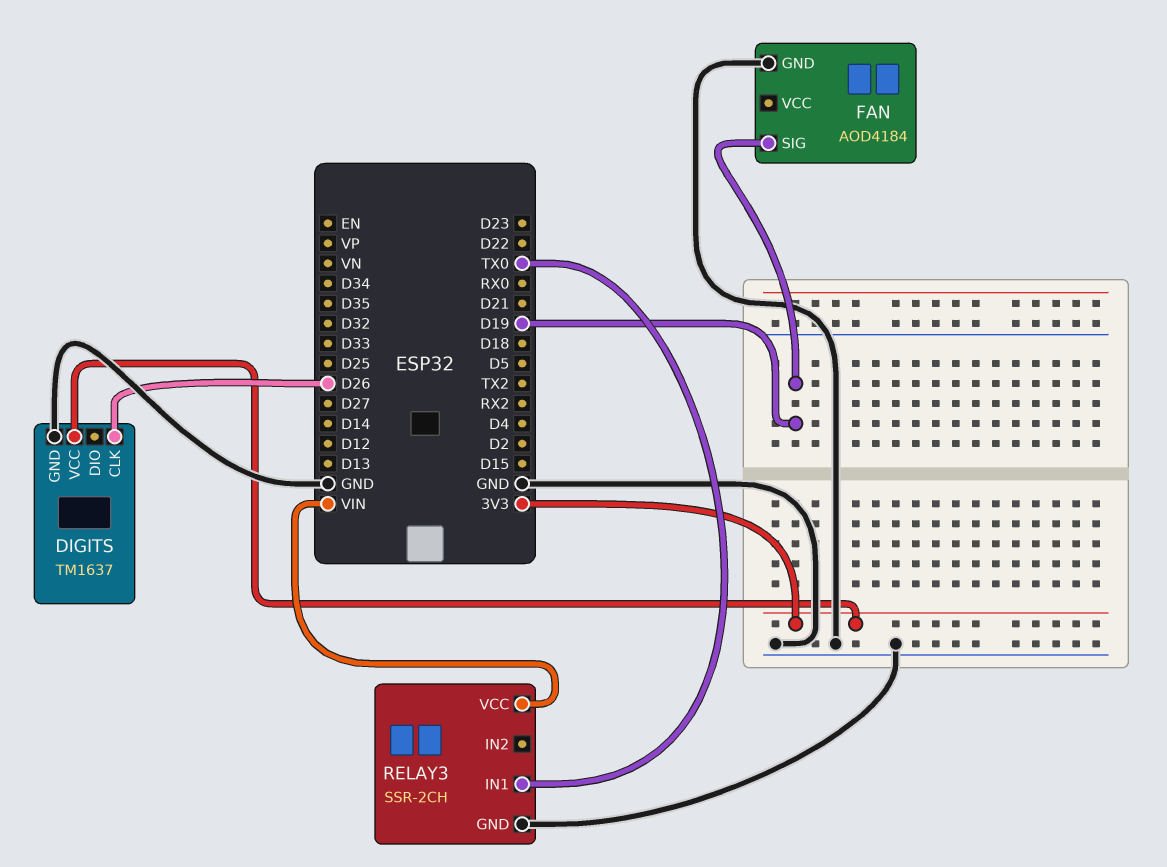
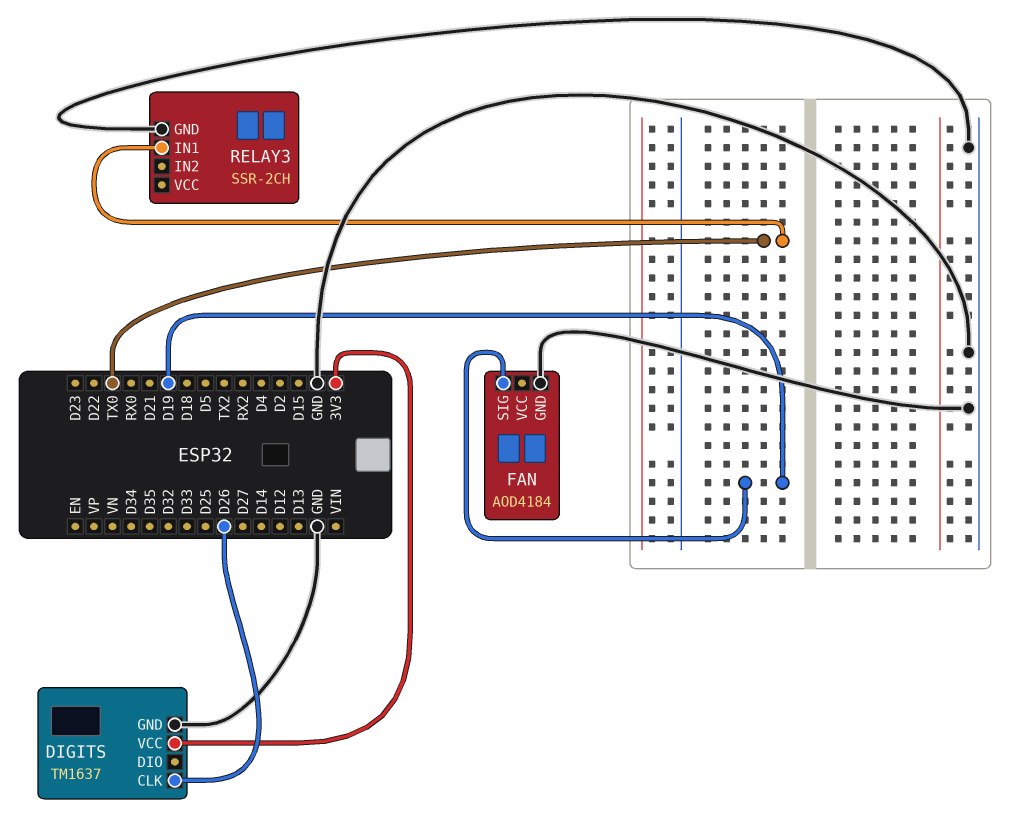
RELAY3 pin VCC: VIN -> none

